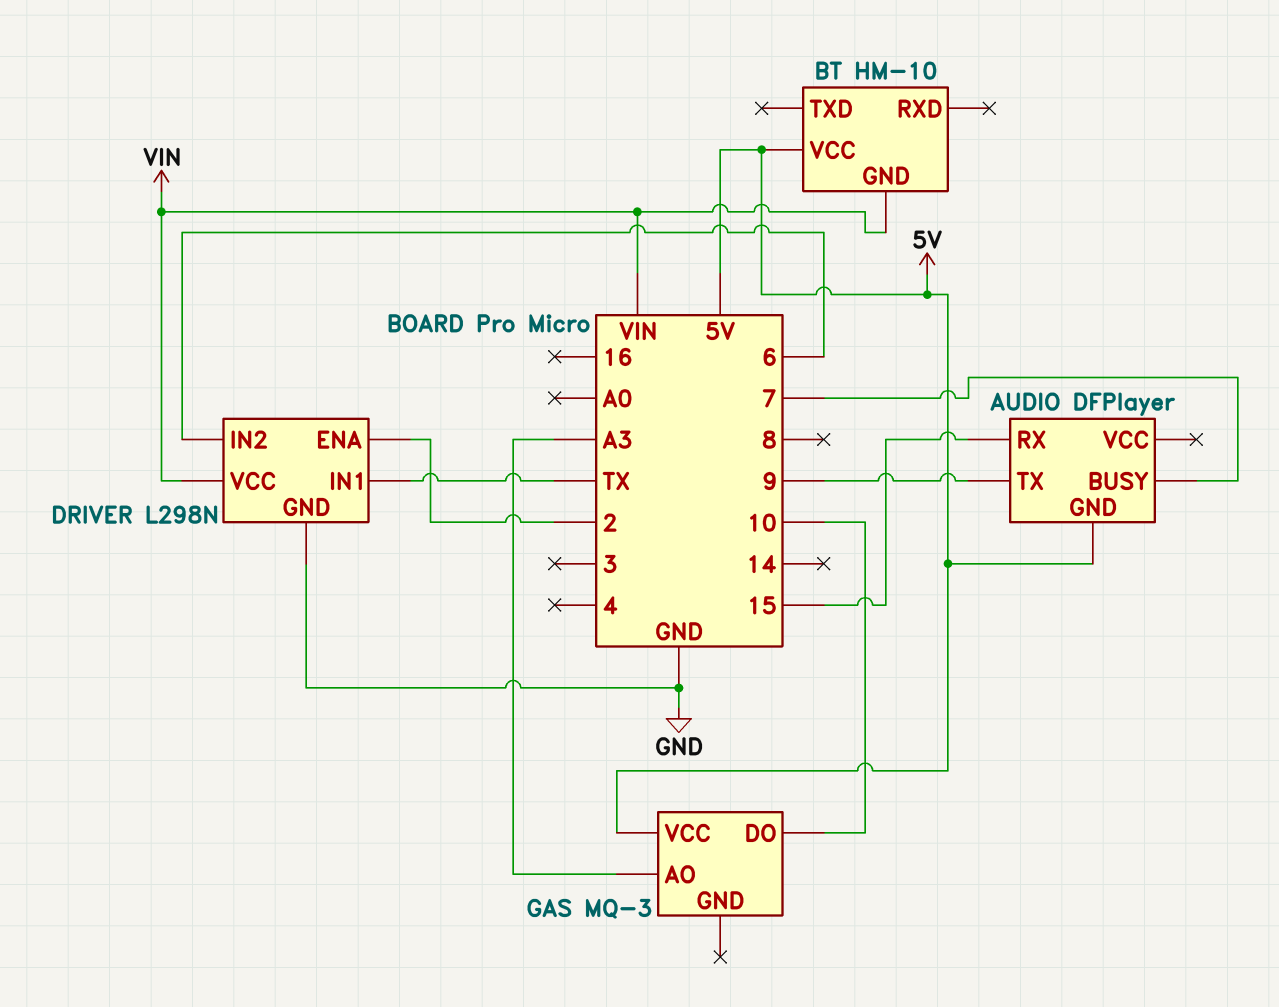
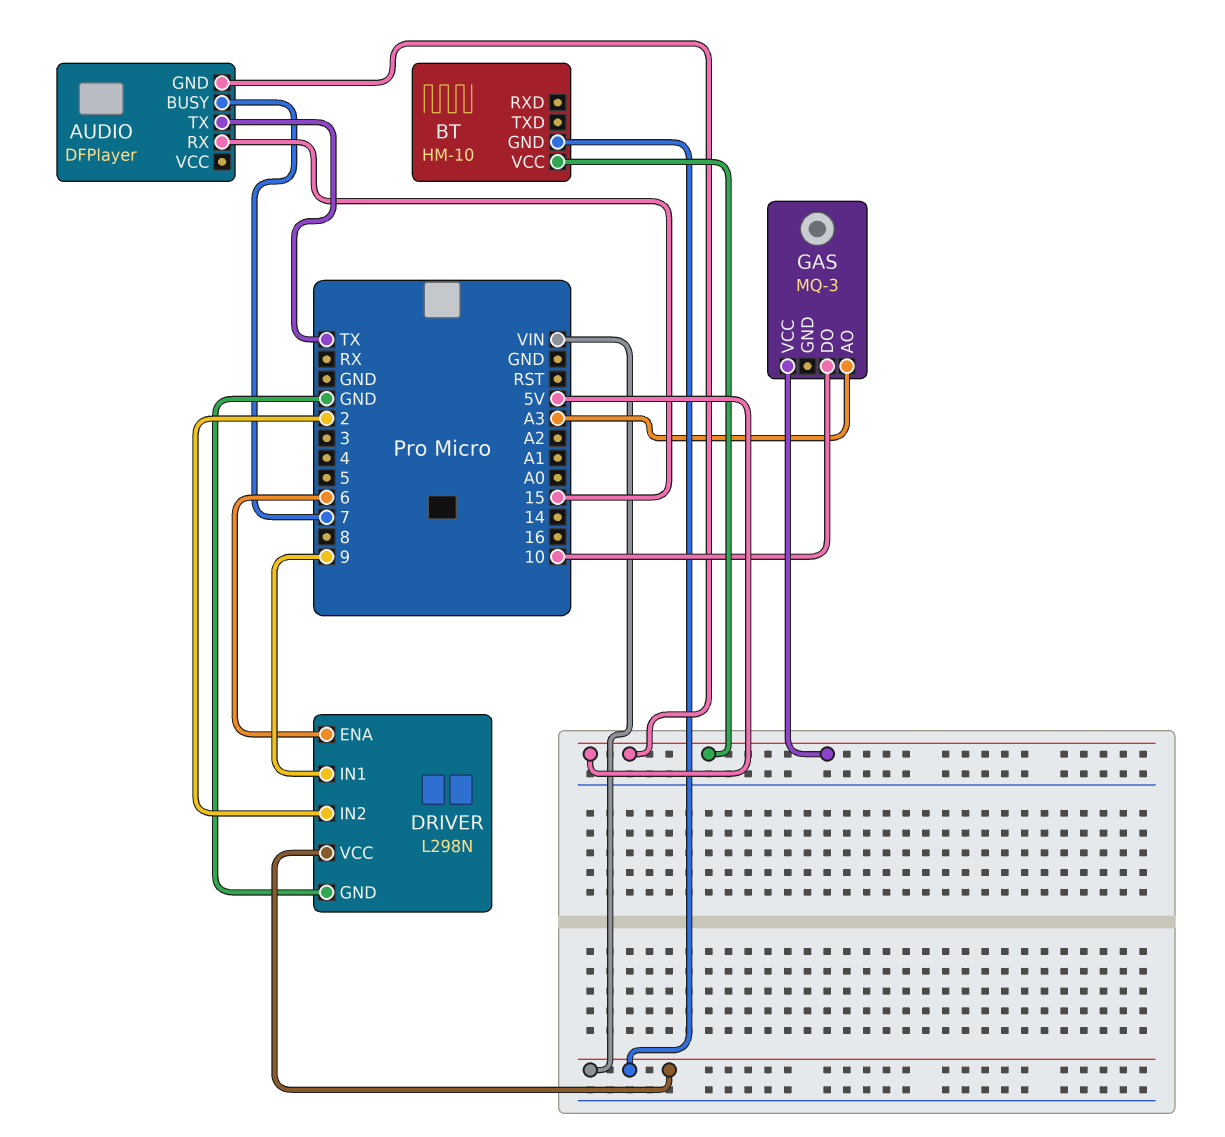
AUDIO pin TX: 9 -> TX
DRIVER pin ENA: 2 -> 6
DRIVER pin IN1: TX -> 9
DRIVER pin IN2: 6 -> 2

